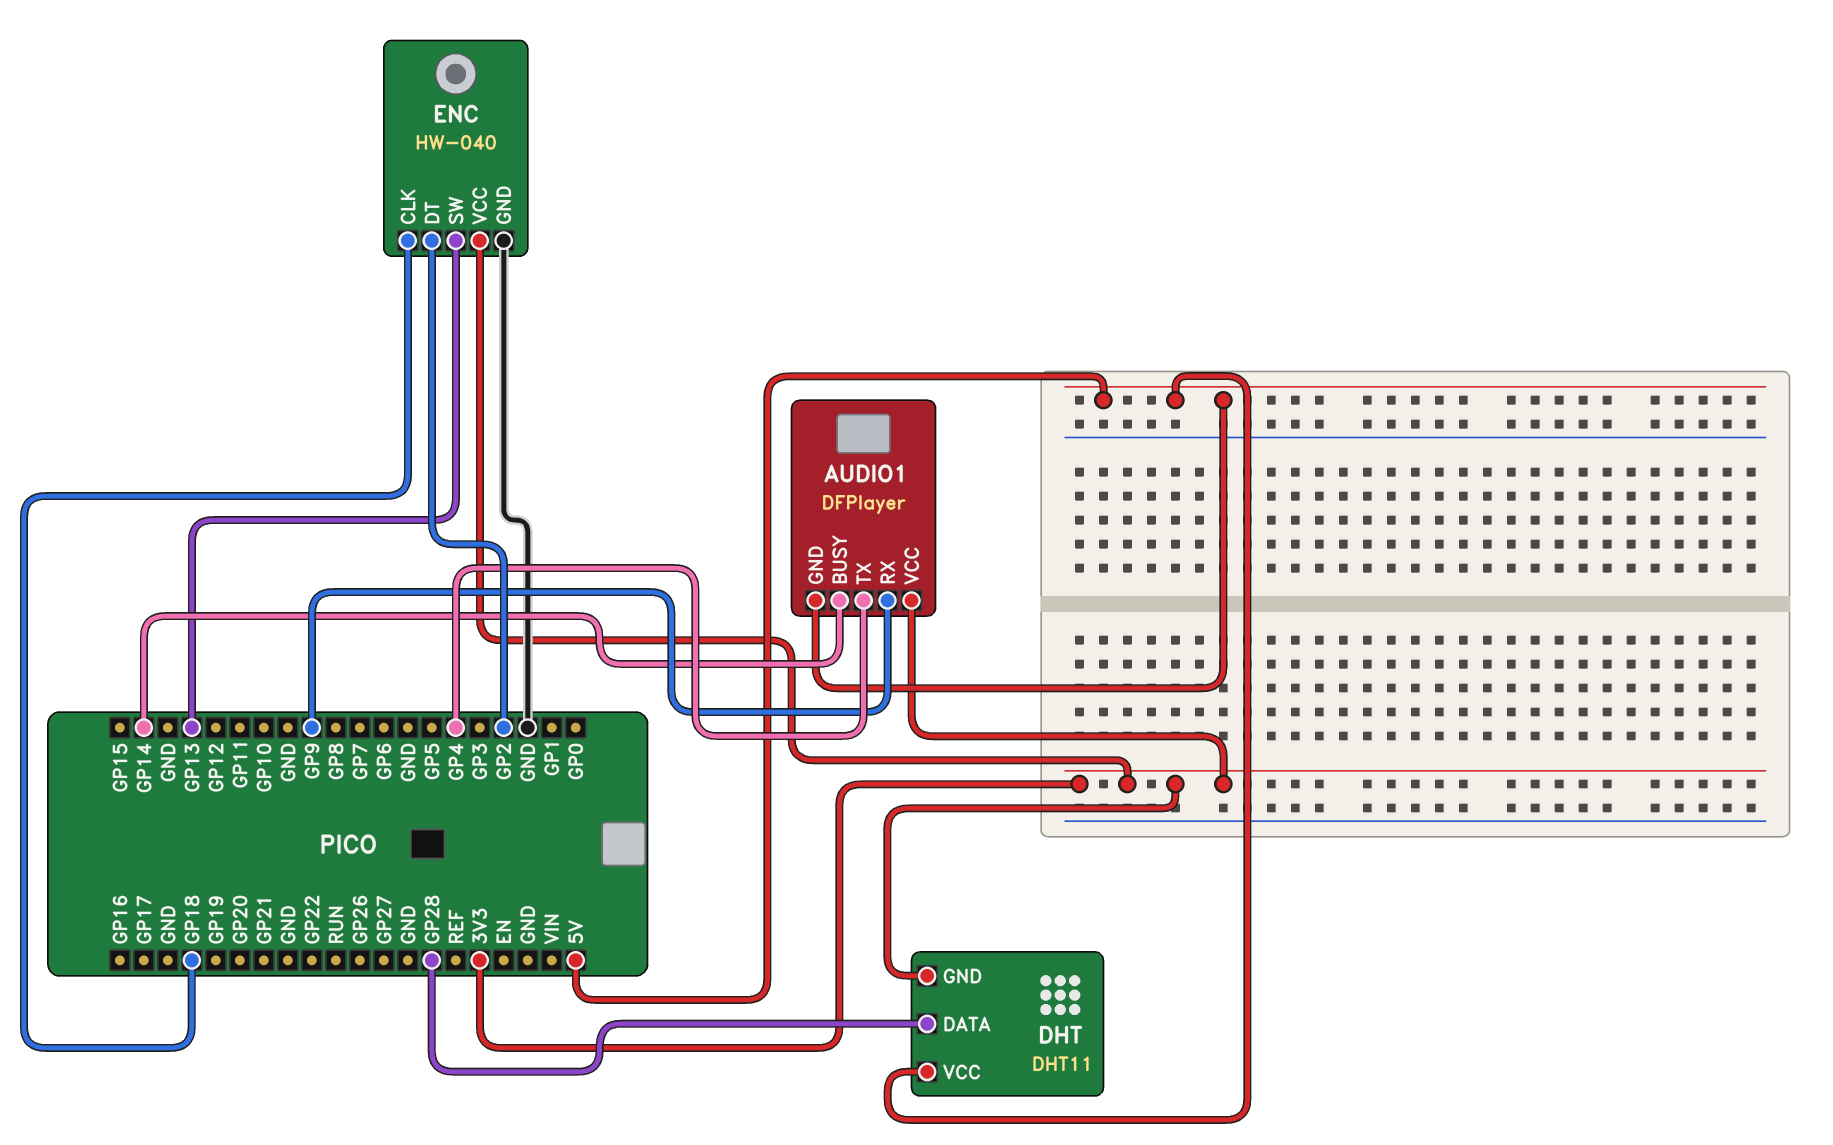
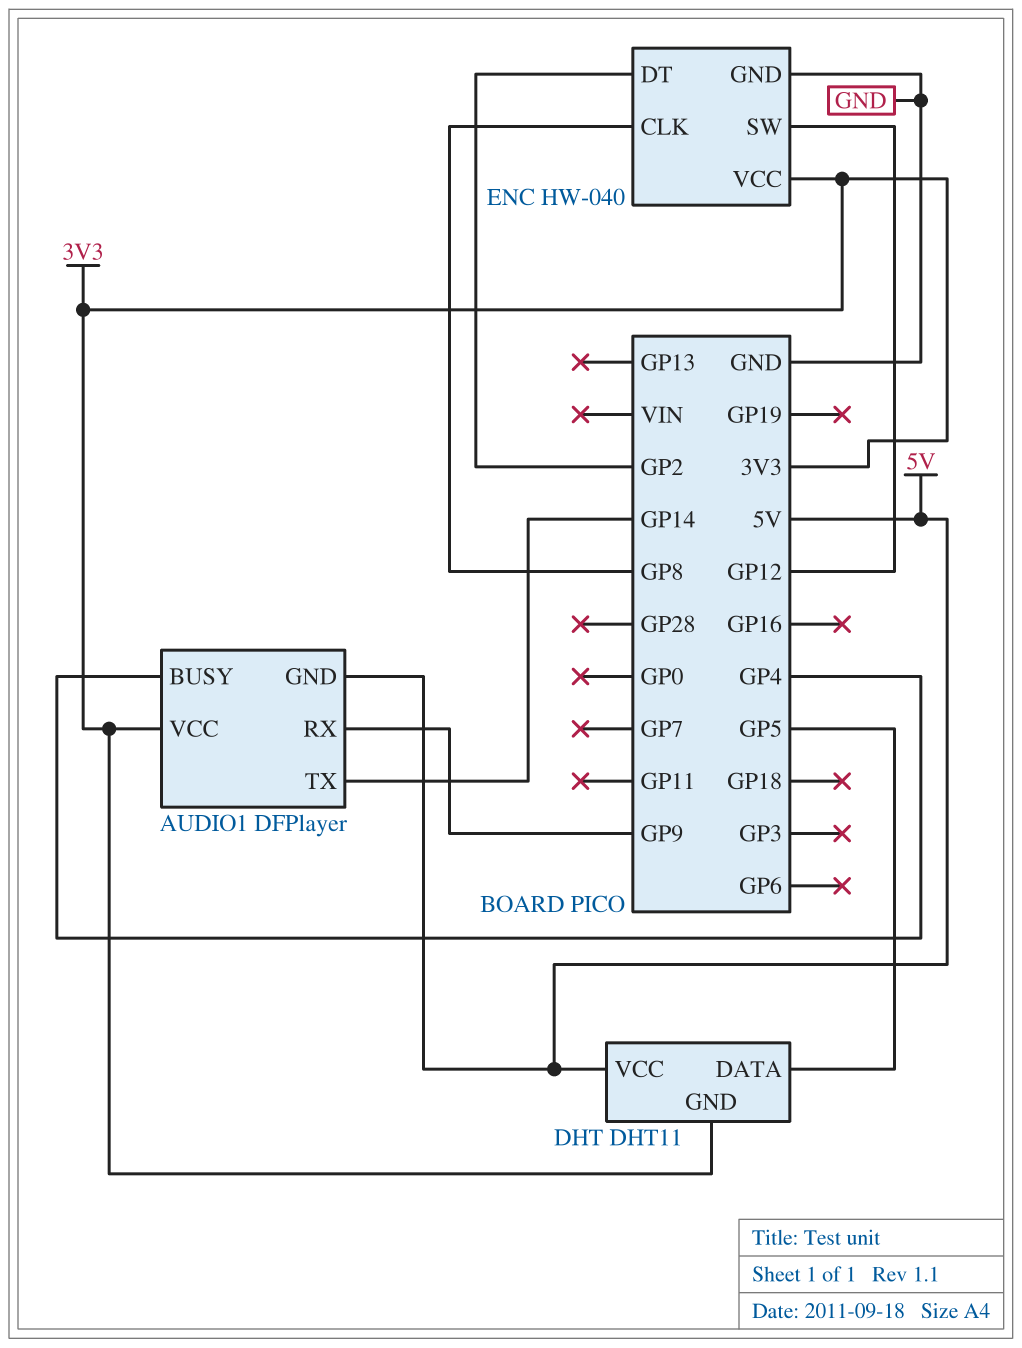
AUDIO1 pin BUSY: GP14 -> GP4
AUDIO1 pin TX: GP4 -> GP14
DHT pin DATA: GP28 -> GP5
ENC pin CLK: GP18 -> GP8
ENC pin SW: GP13 -> GP12

